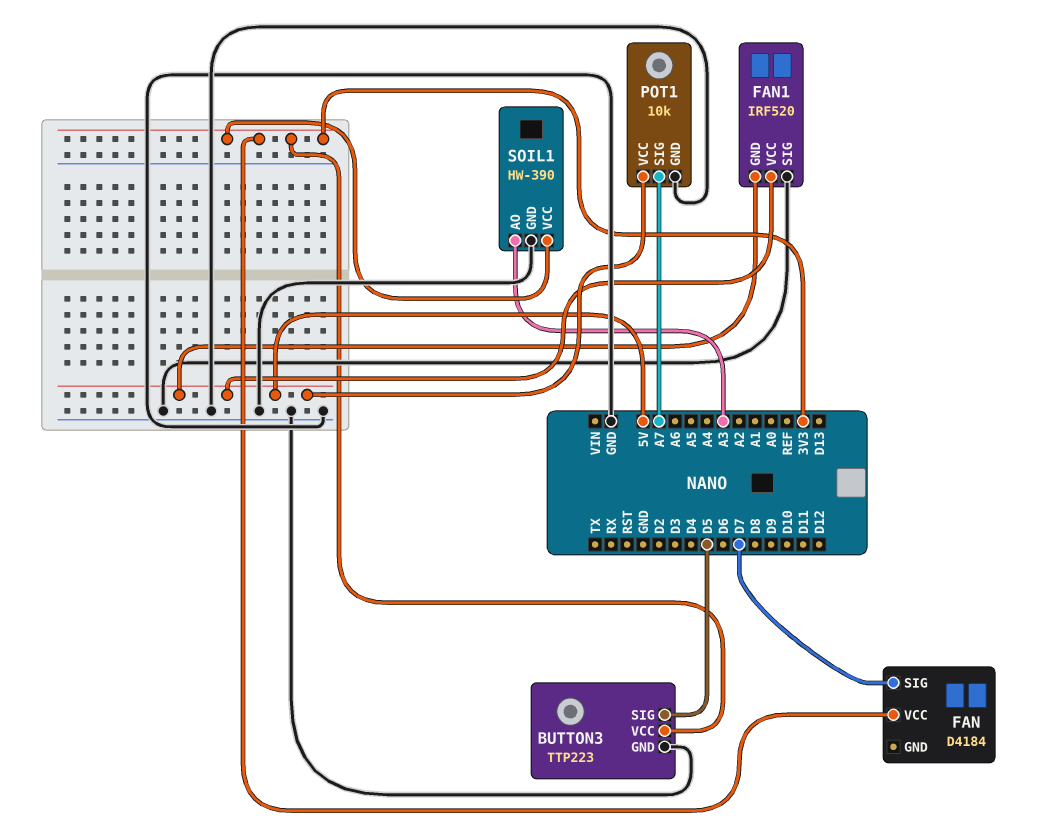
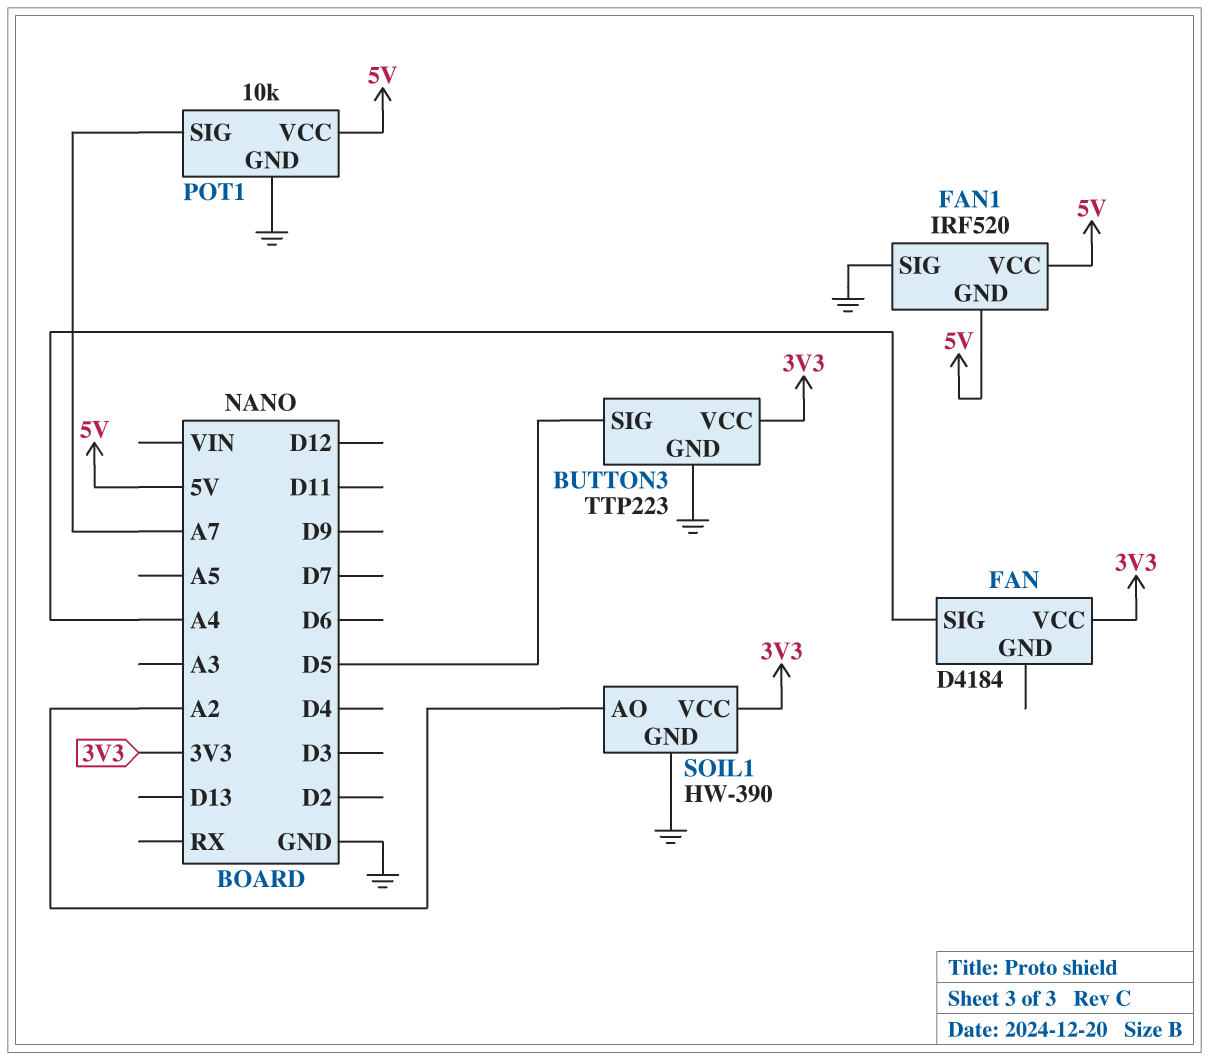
FAN pin SIG: D7 -> A4
SOIL1 pin AO: A3 -> A2

